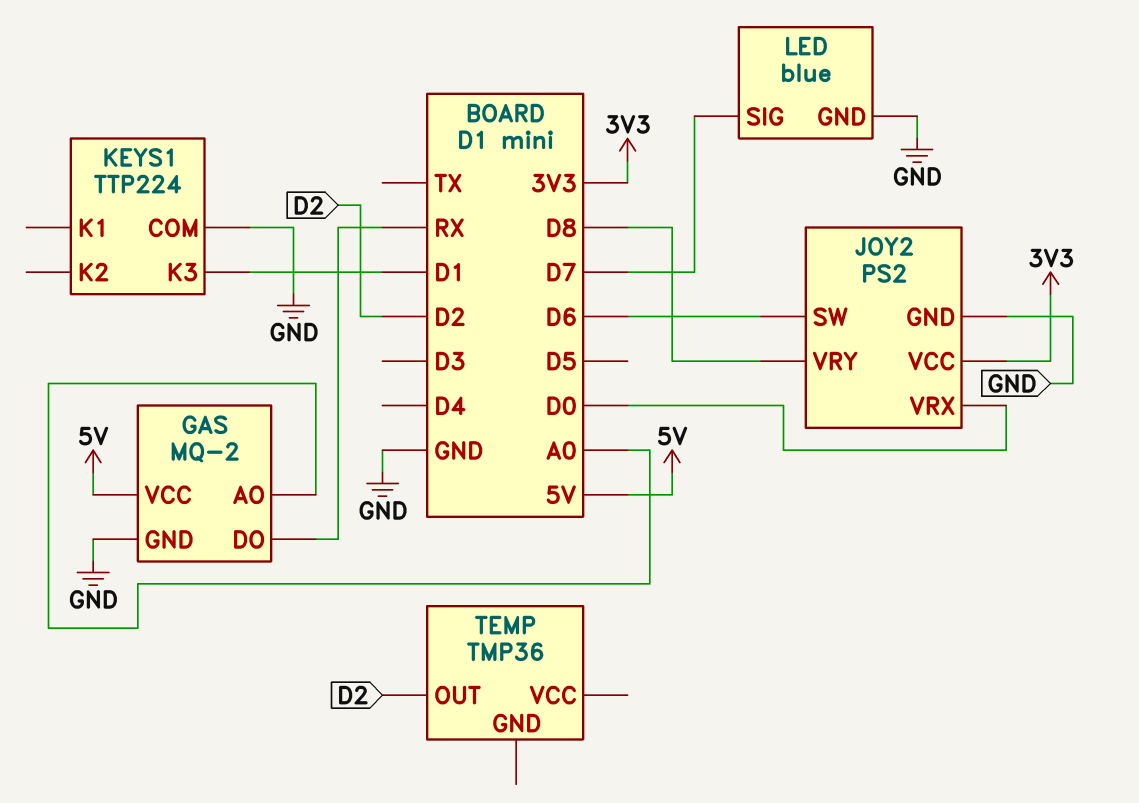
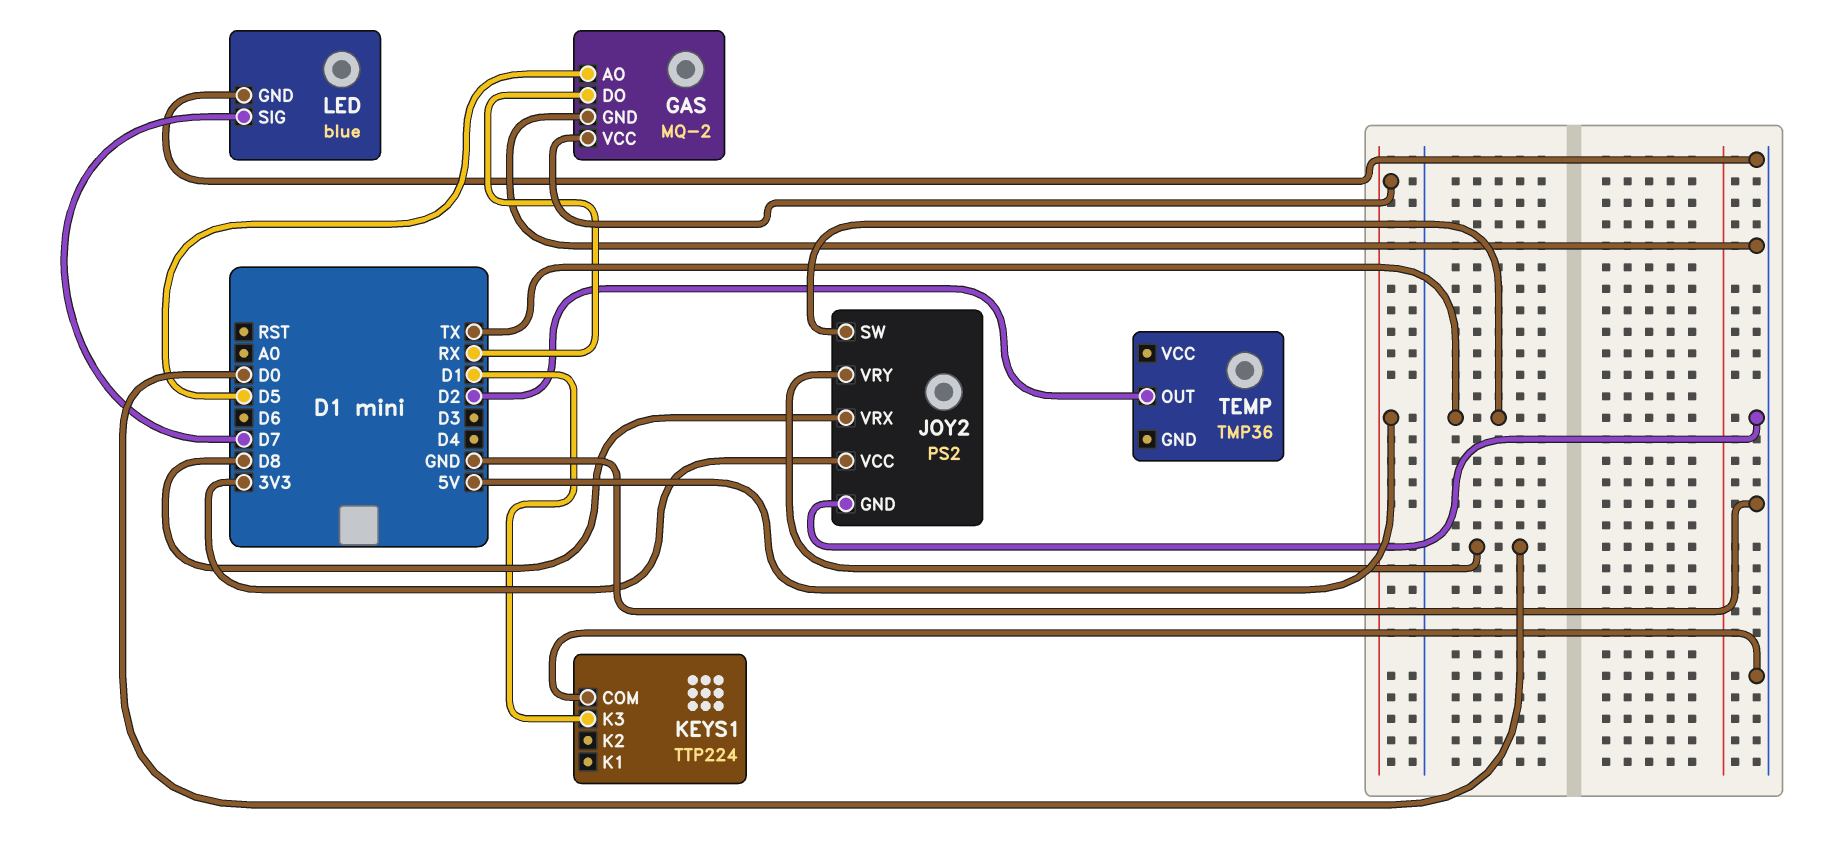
GAS pin AO: A0 -> D5
JOY2 pin SW: D6 -> TX
JOY2 pin VRX: D0 -> D8
JOY2 pin VRY: D8 -> D0

